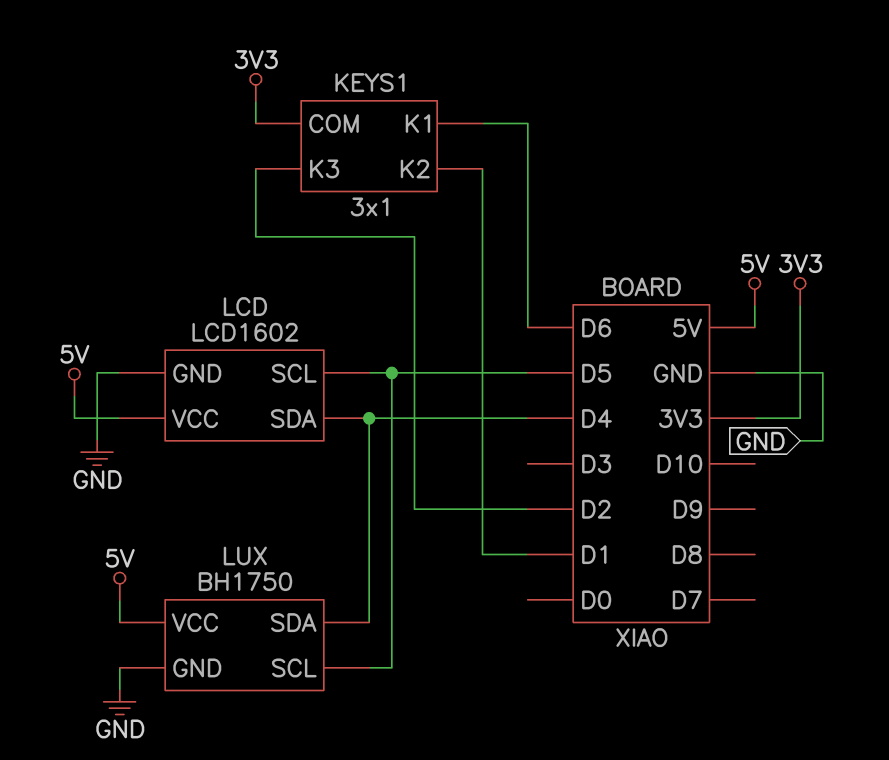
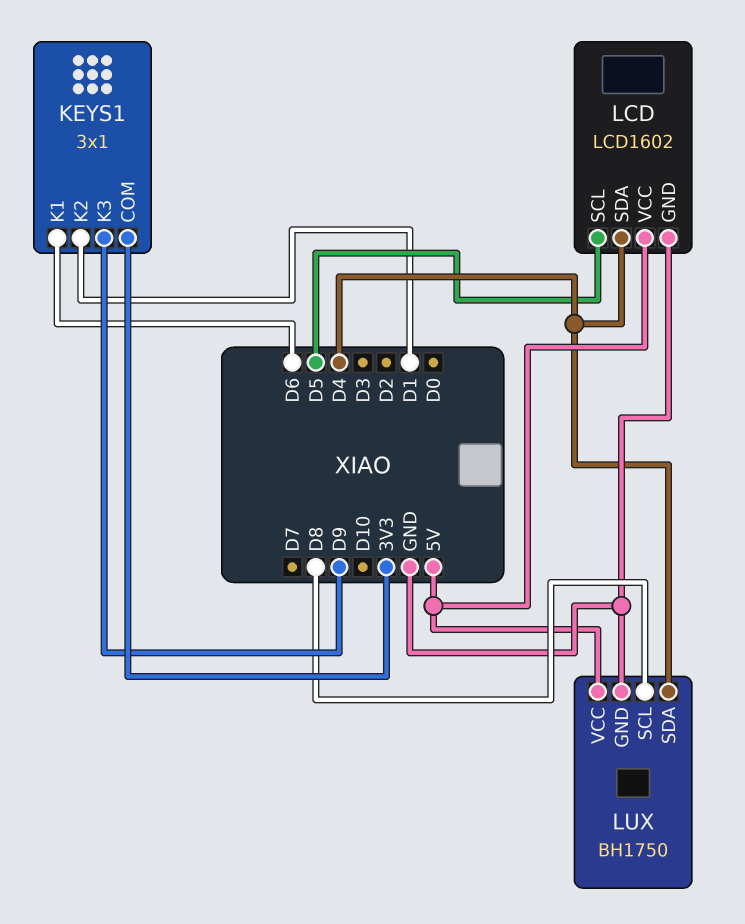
KEYS1 pin K3: D2 -> D9
LUX pin SCL: D5 -> D8

